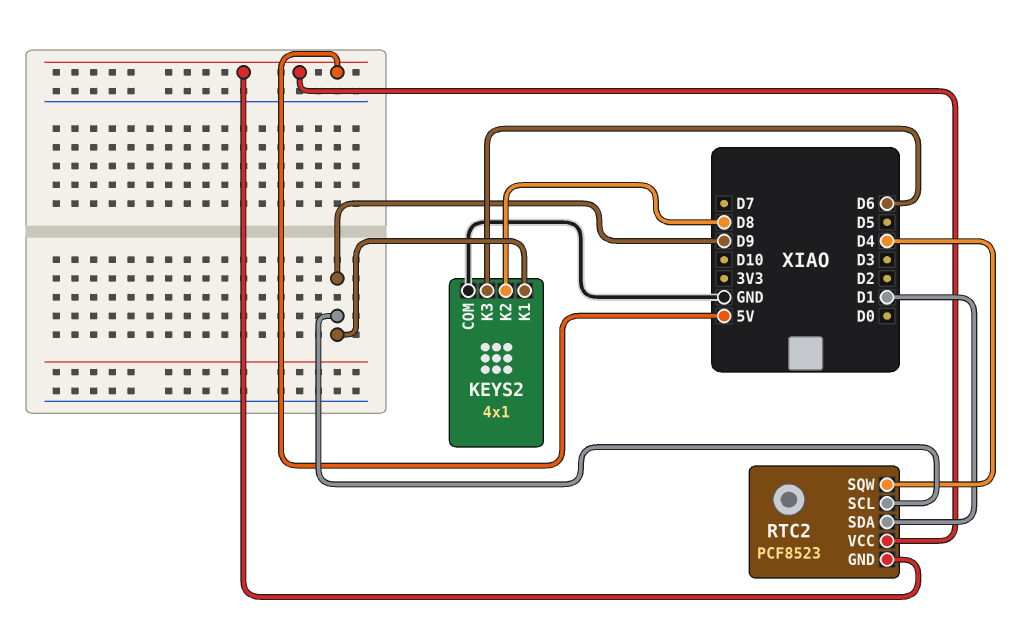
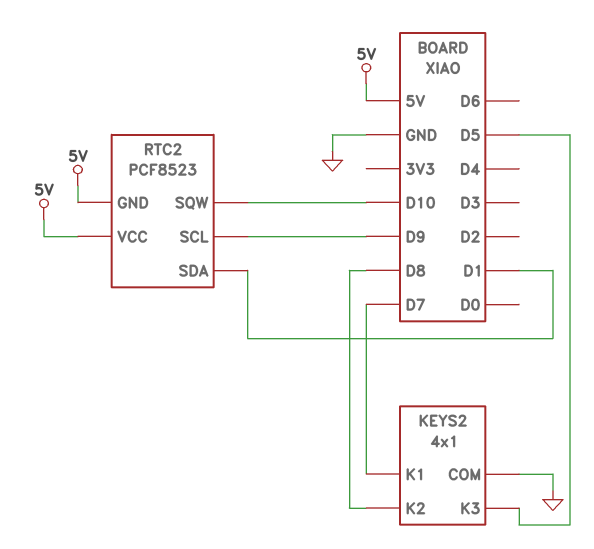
KEYS2 pin K1: D9 -> D7
KEYS2 pin K3: D6 -> D5
RTC2 pin SQW: D4 -> D10

